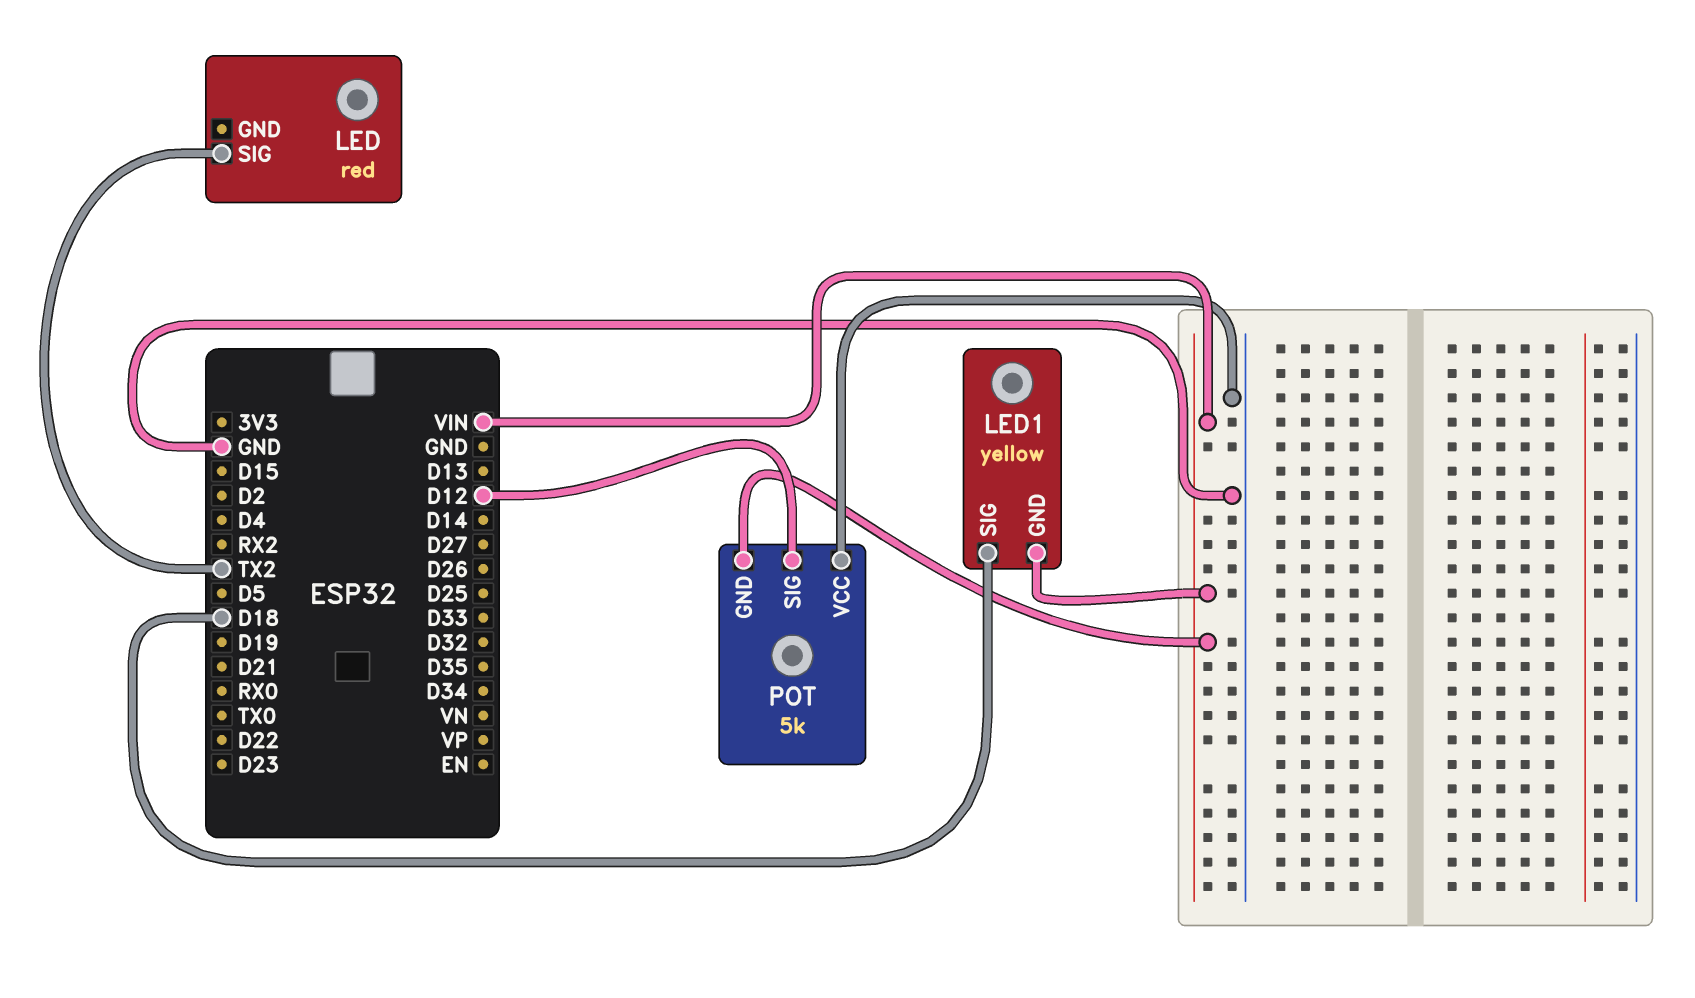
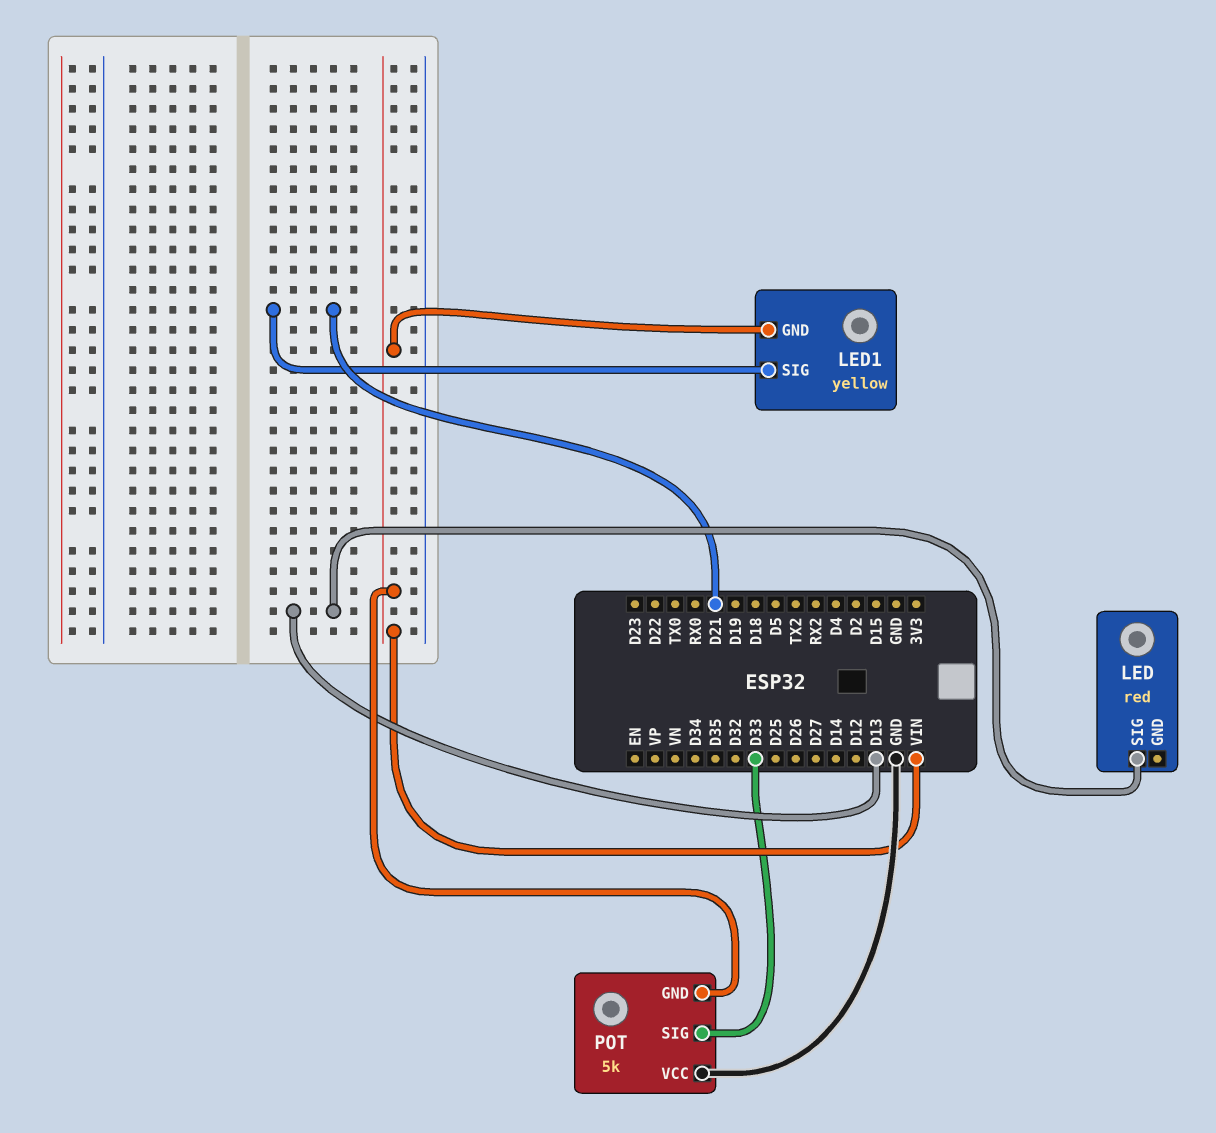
LED pin SIG: TX2 -> D13
LED1 pin SIG: D18 -> D21
POT pin SIG: D12 -> D33

